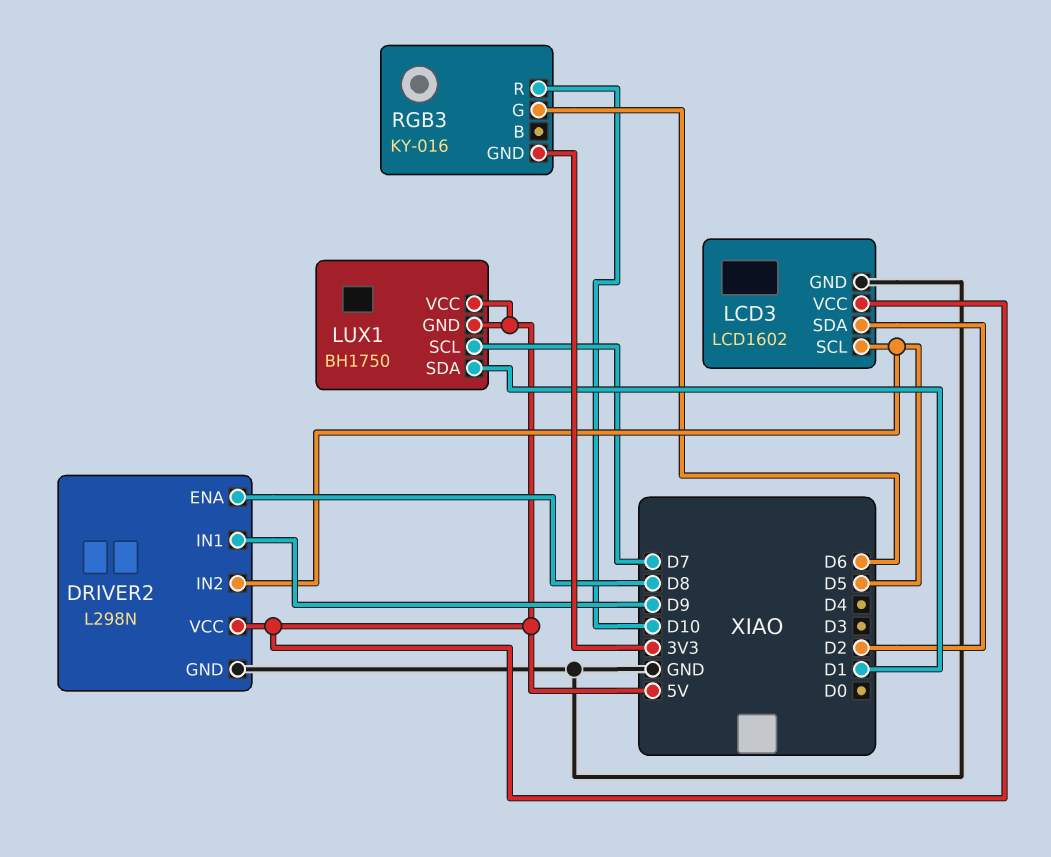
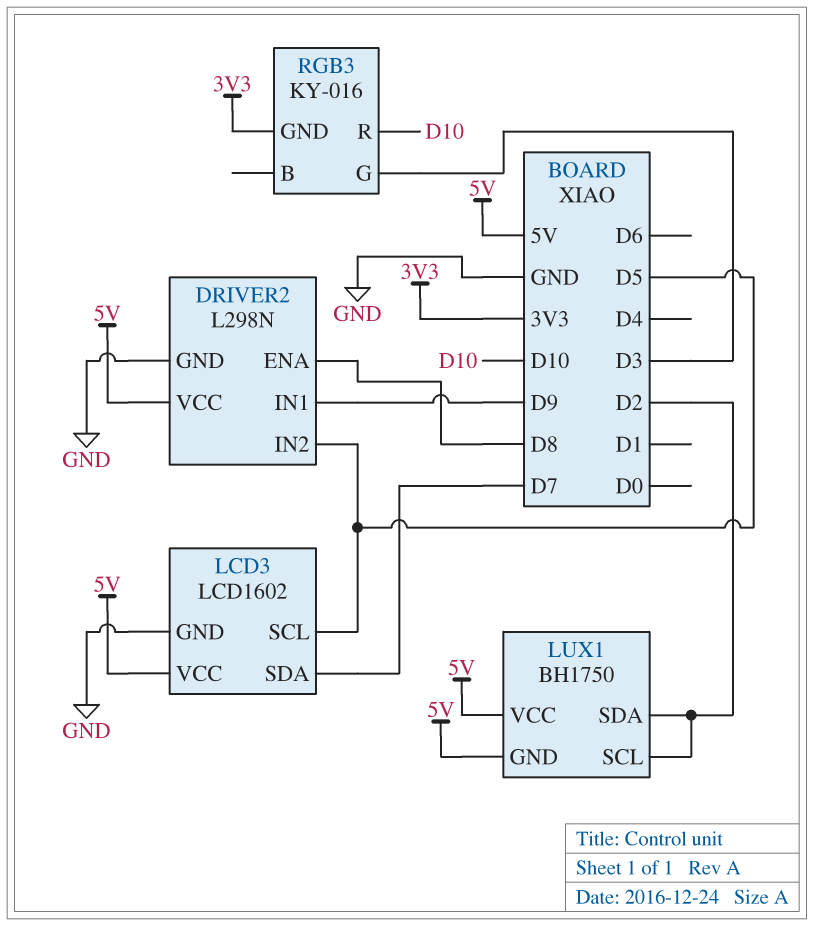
LCD3 pin SDA: D2 -> D7
LUX1 pin SCL: D7 -> D2
LUX1 pin SDA: D1 -> D2
RGB3 pin G: D6 -> D3

